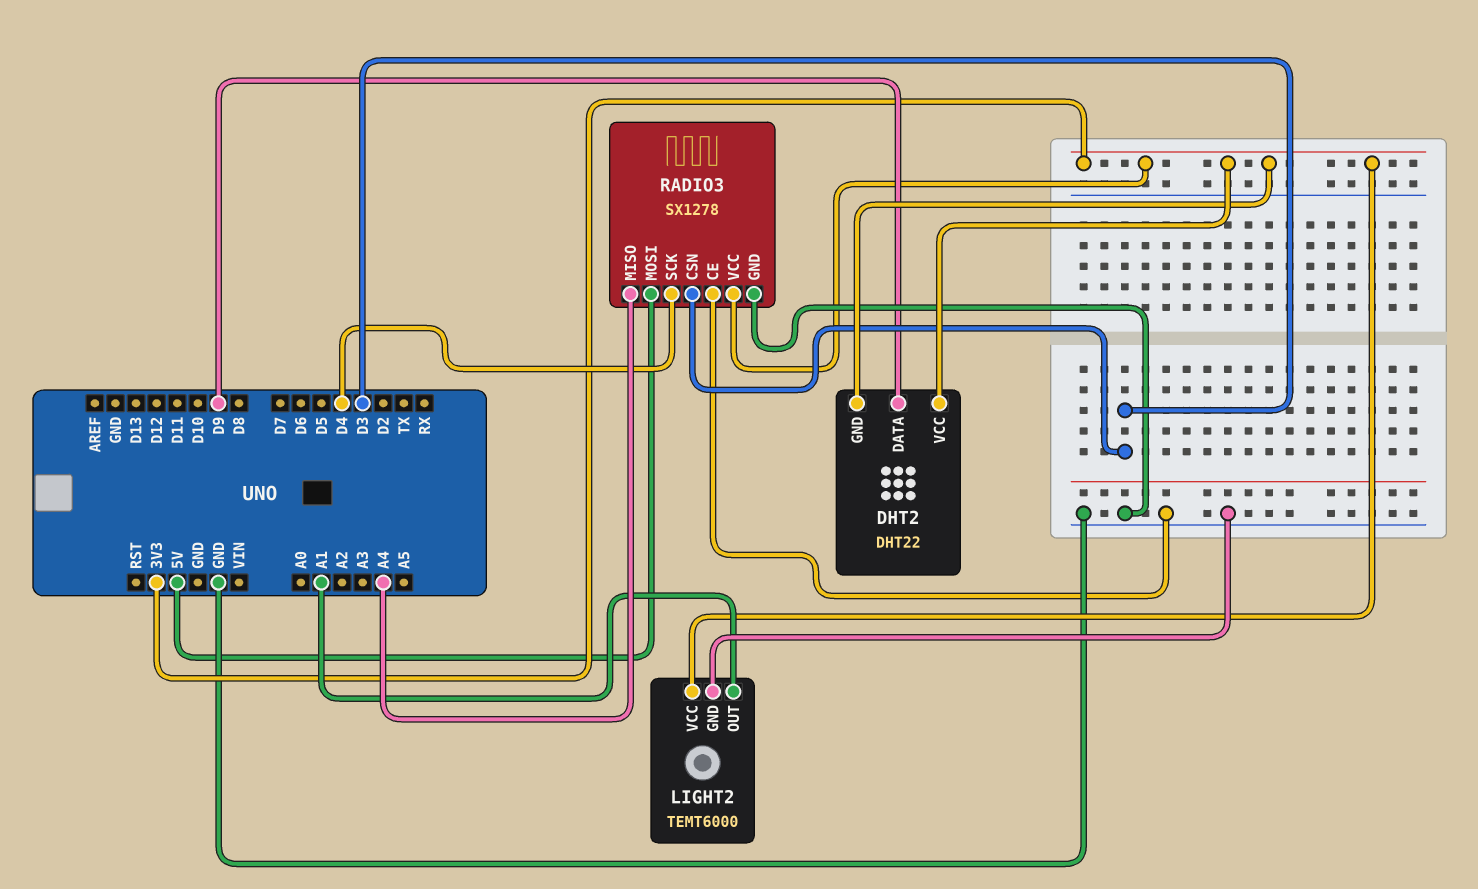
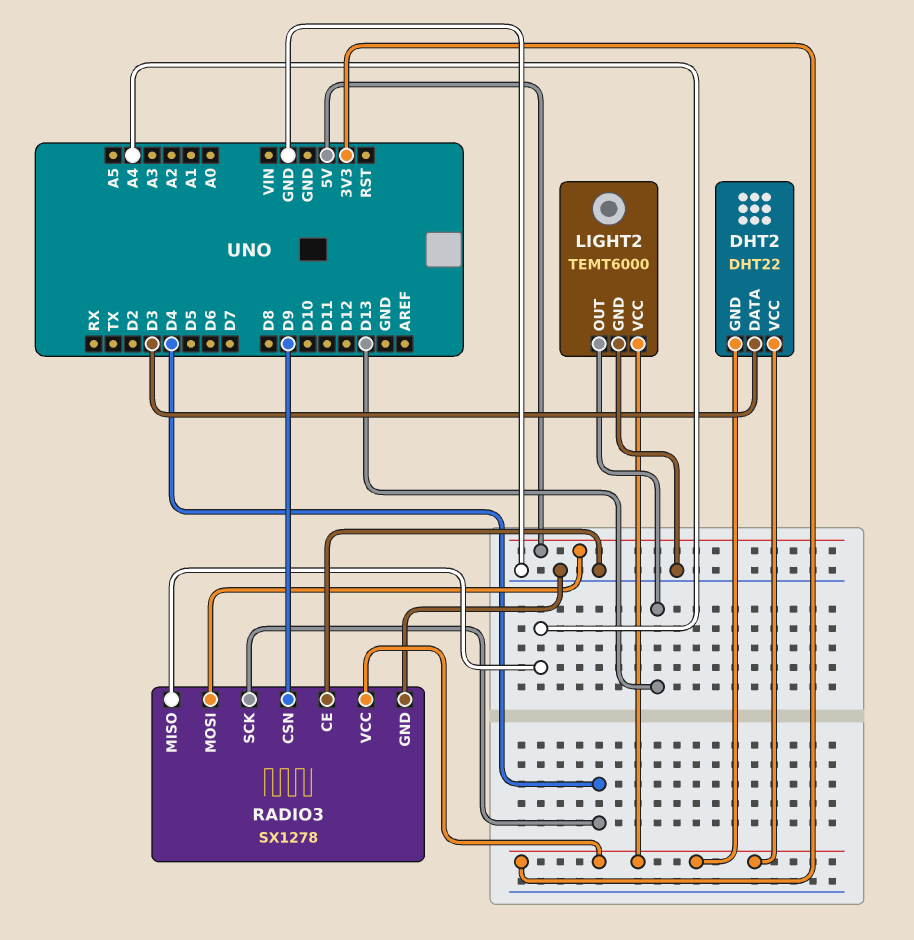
DHT2 pin DATA: D9 -> D3
LIGHT2 pin OUT: A1 -> D13
RADIO3 pin CSN: D3 -> D9

